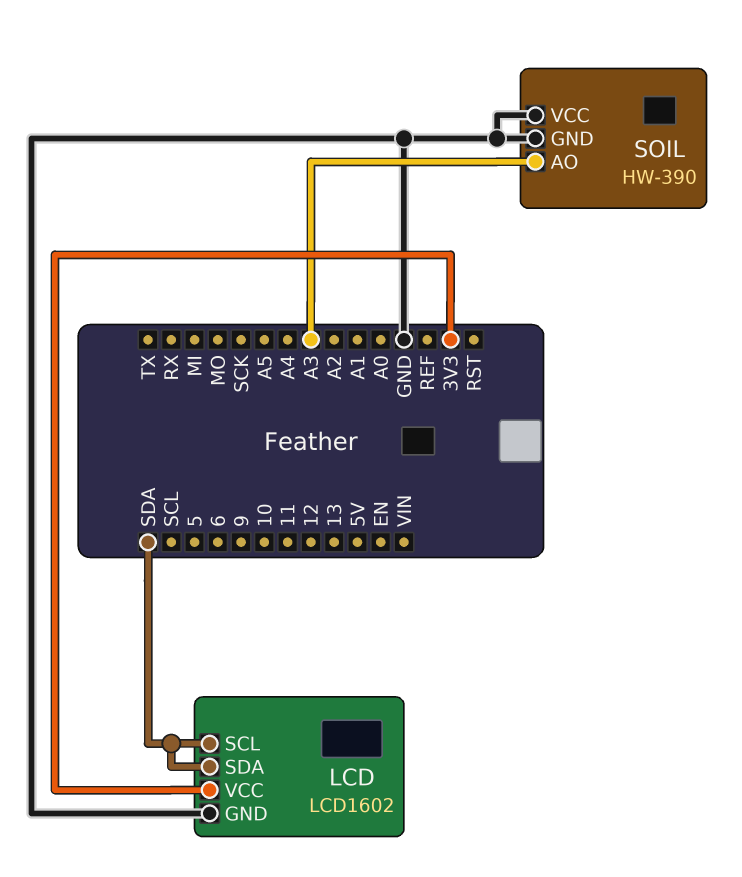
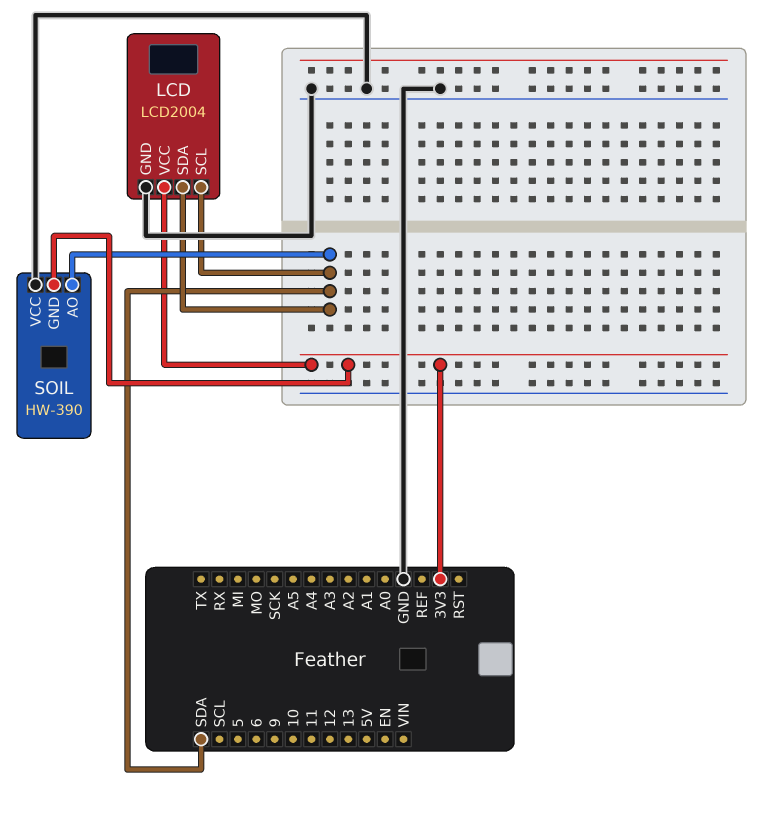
LCD: LCD1602 -> LCD2004
SOIL pin AO: A3 -> SDA
SOIL pin GND: GND -> 3V3

